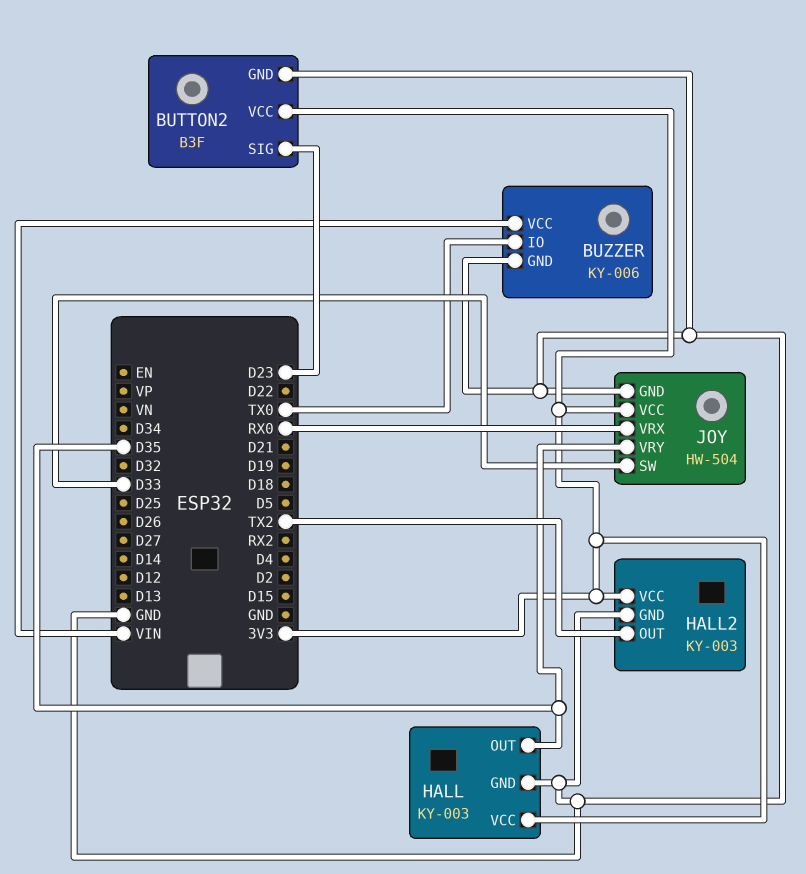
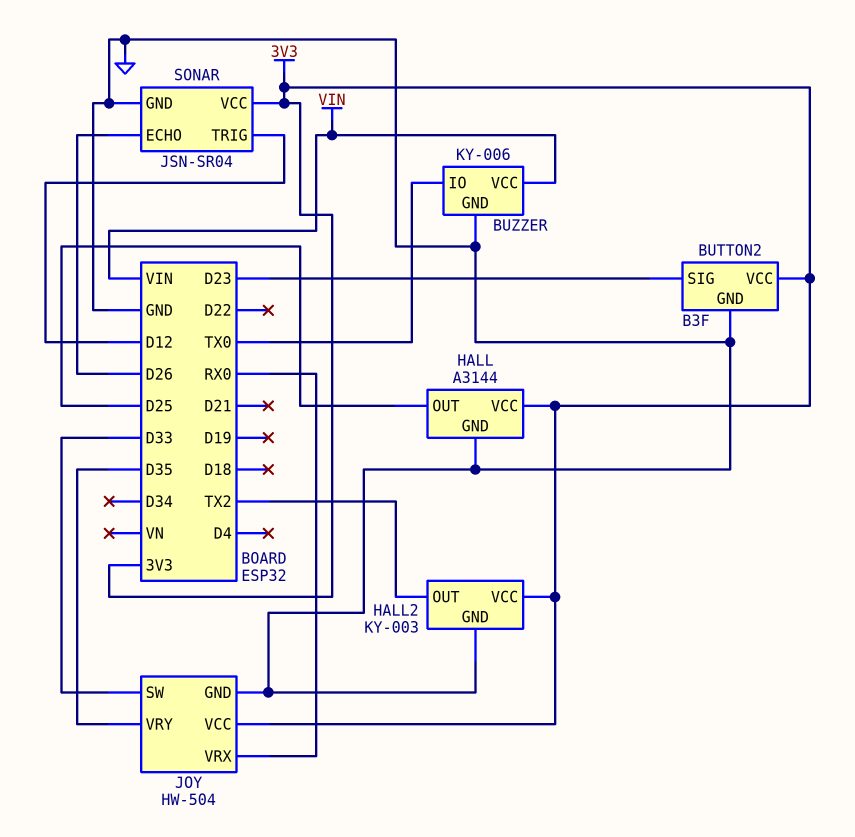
HALL: KY-003 -> A3144
HALL pin OUT: D35 -> D25
SONAR: none -> JSN-SR04
SONAR pin ECHO: none -> D26
SONAR pin GND: none -> GND
SONAR pin TRIG: none -> D12
SONAR pin VCC: none -> 3V3

